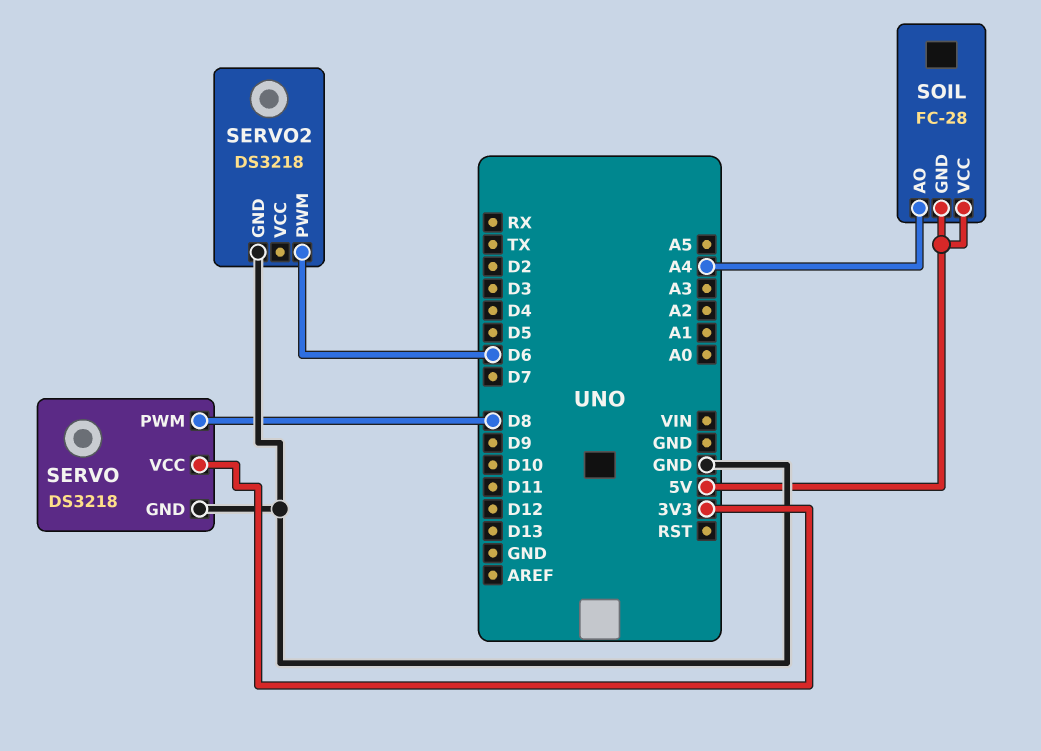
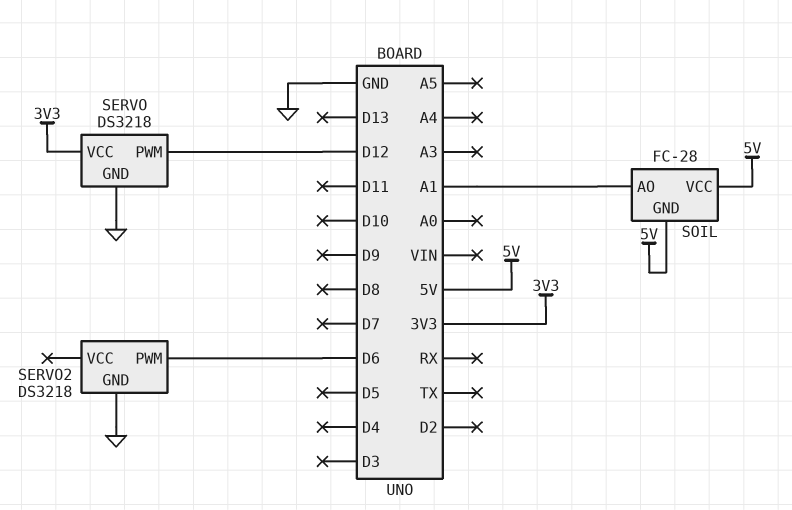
SERVO pin PWM: D8 -> D12
SOIL pin AO: A4 -> A1

